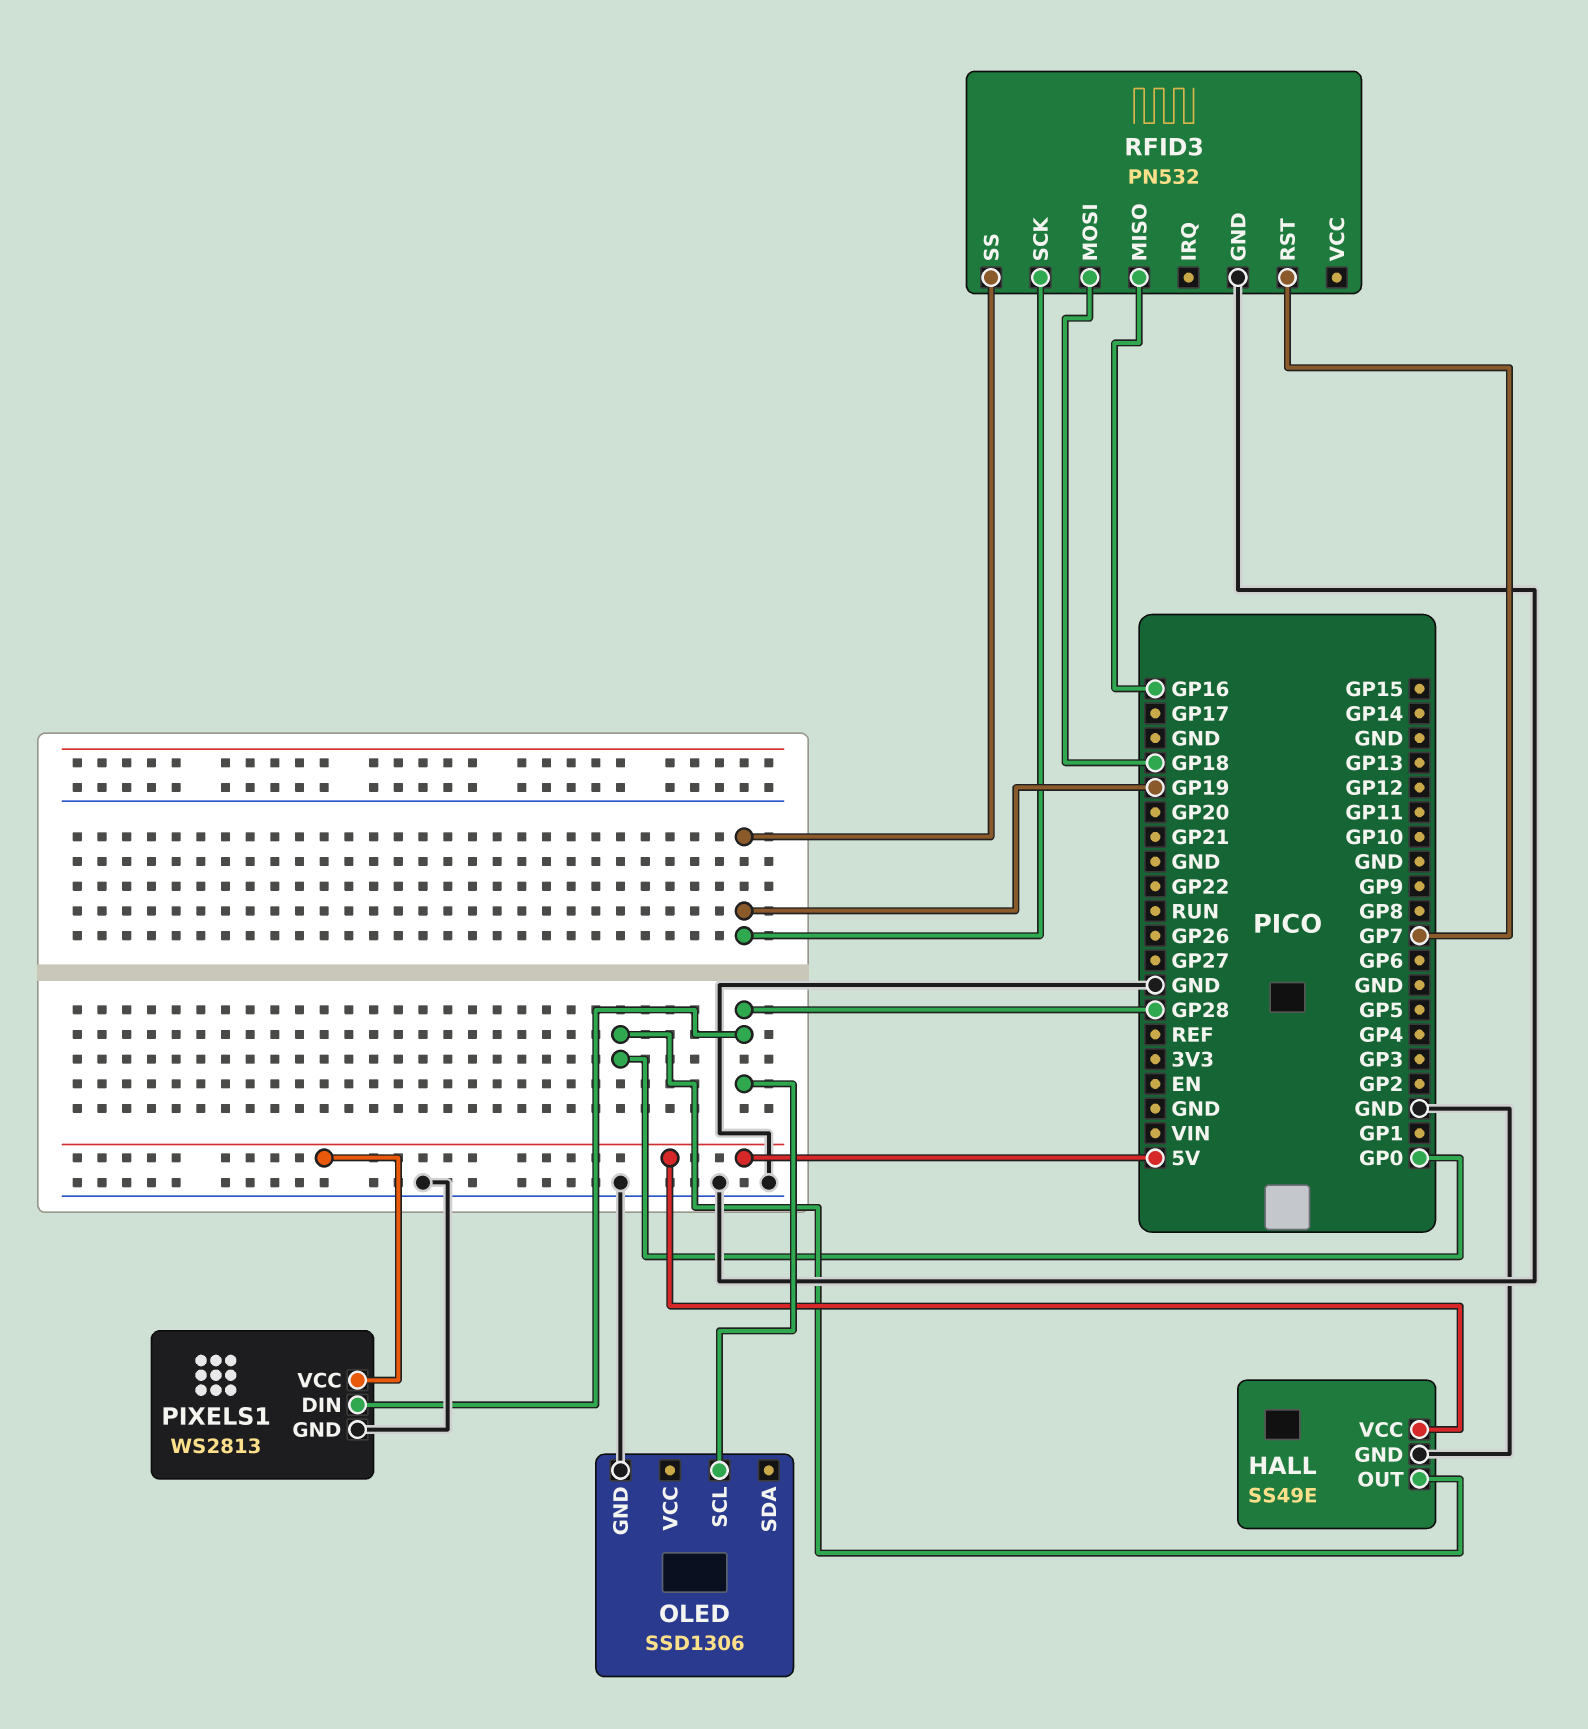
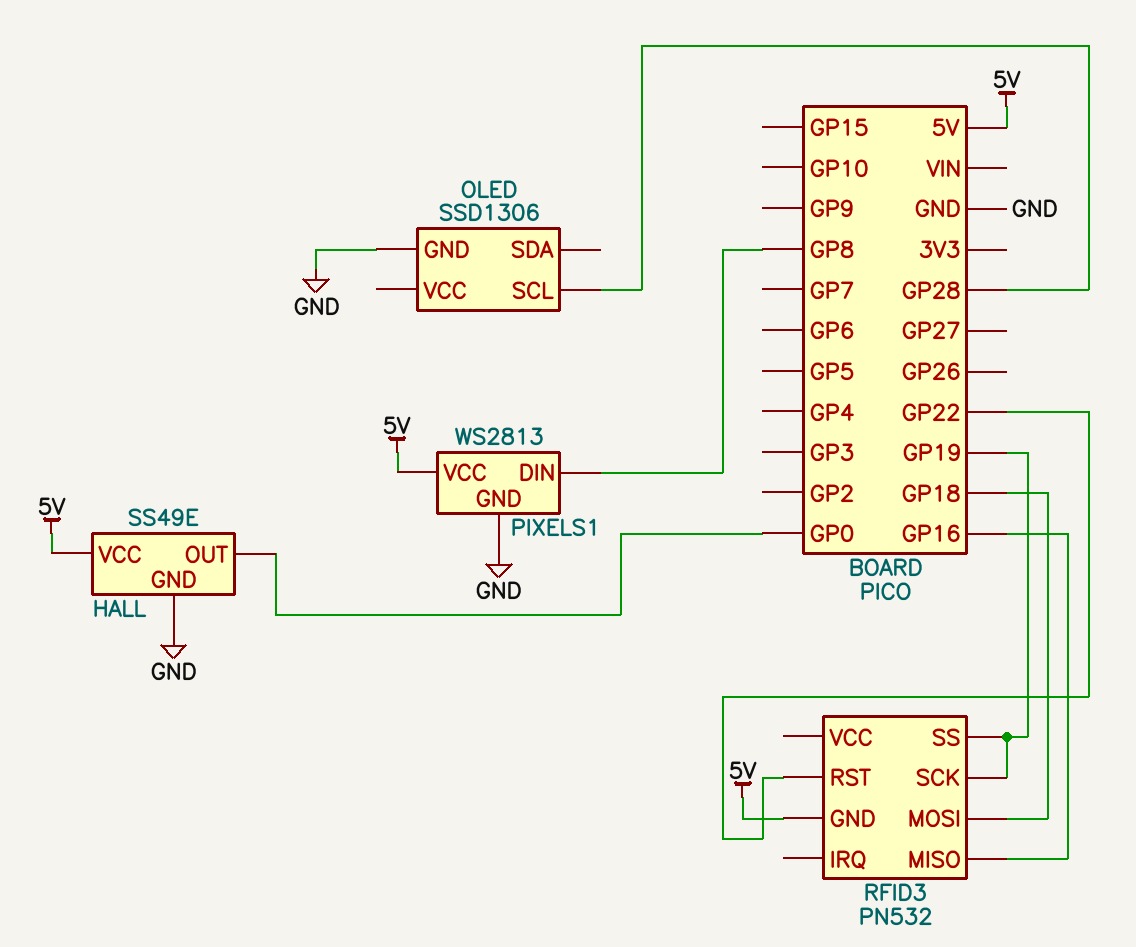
PIXELS1 pin DIN: GP28 -> GP8
RFID3 pin GND: GND -> 5V
RFID3 pin RST: GP7 -> GP22

